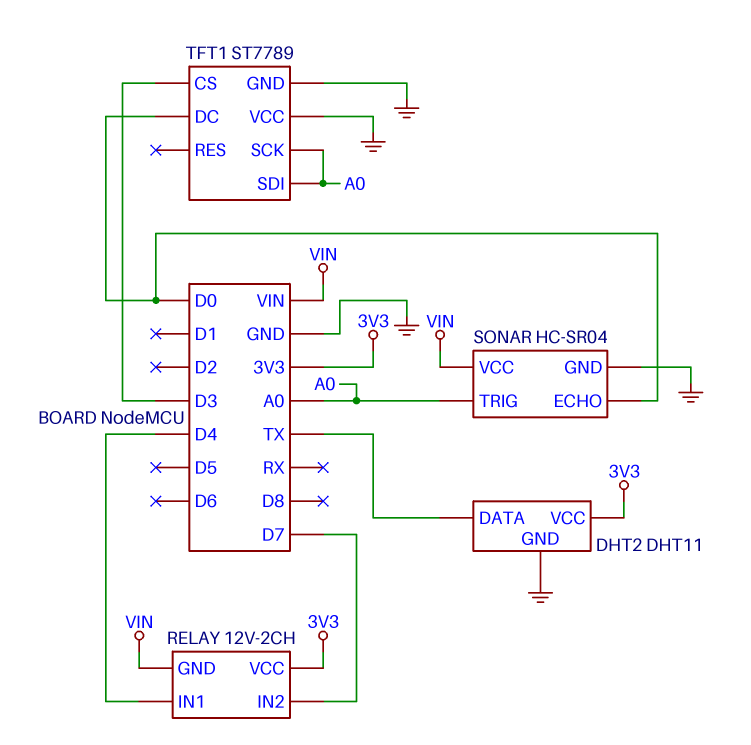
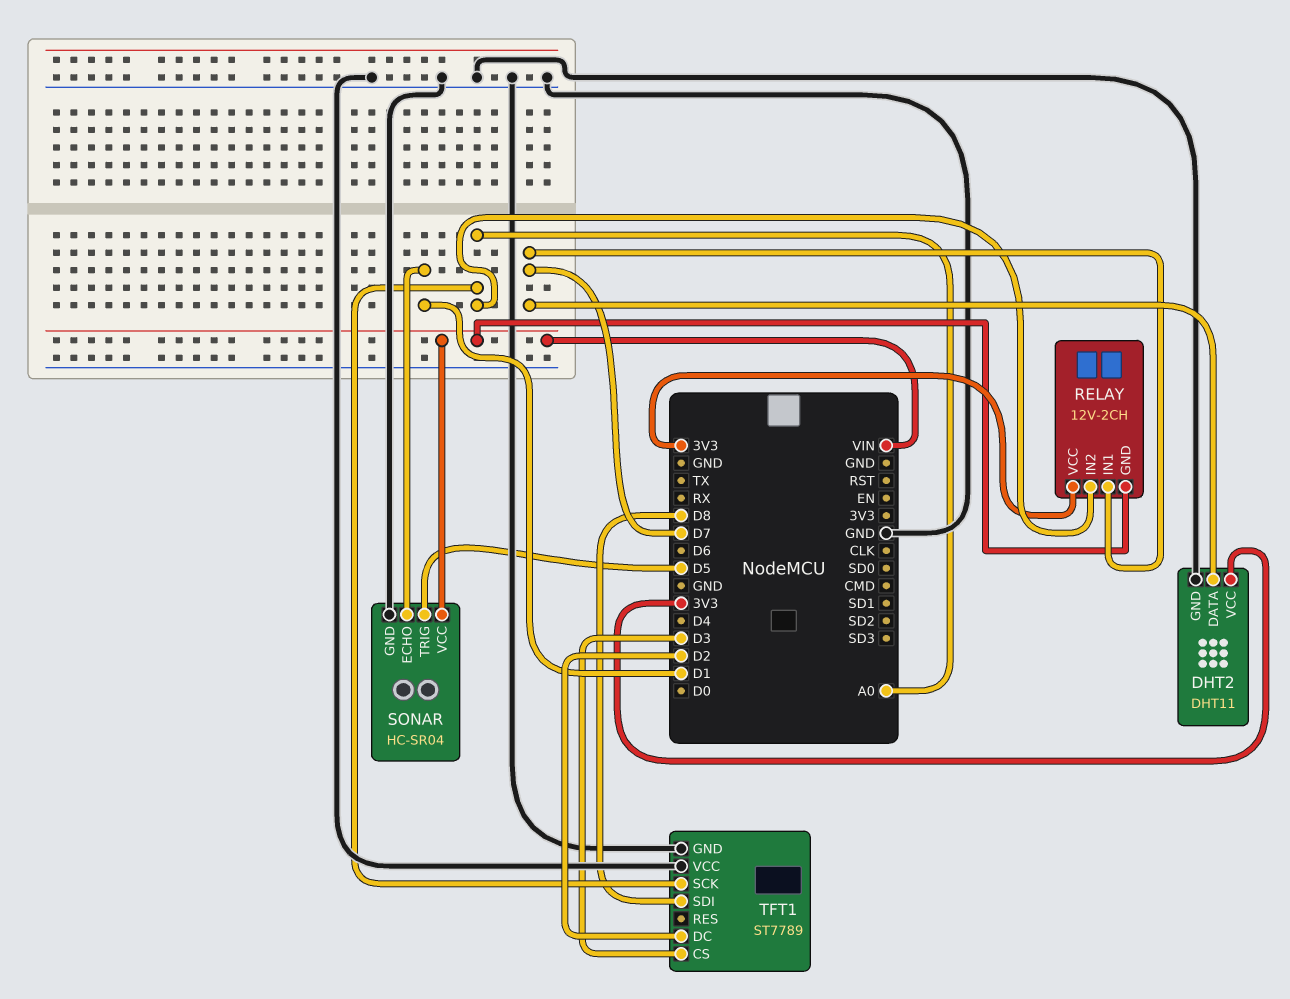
DHT2 pin DATA: TX -> D7
RELAY pin IN1: D4 -> D7
RELAY pin IN2: D7 -> A0
SONAR pin ECHO: D0 -> D1
SONAR pin TRIG: A0 -> D5
TFT1 pin DC: D0 -> D2
TFT1 pin SDI: A0 -> D8

